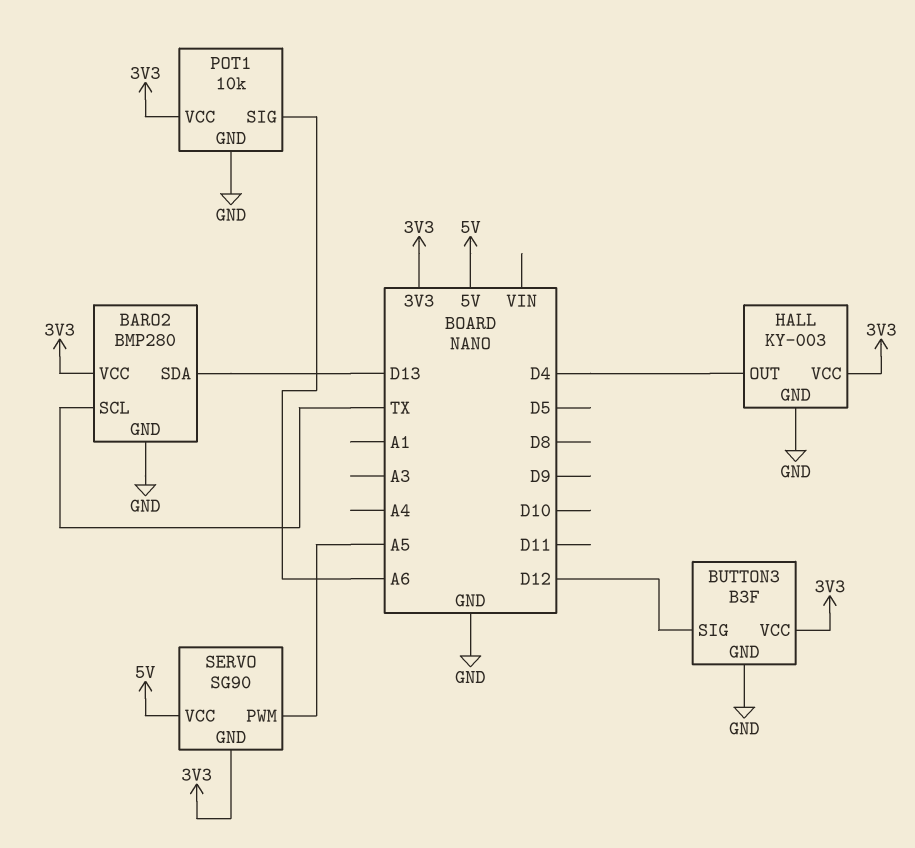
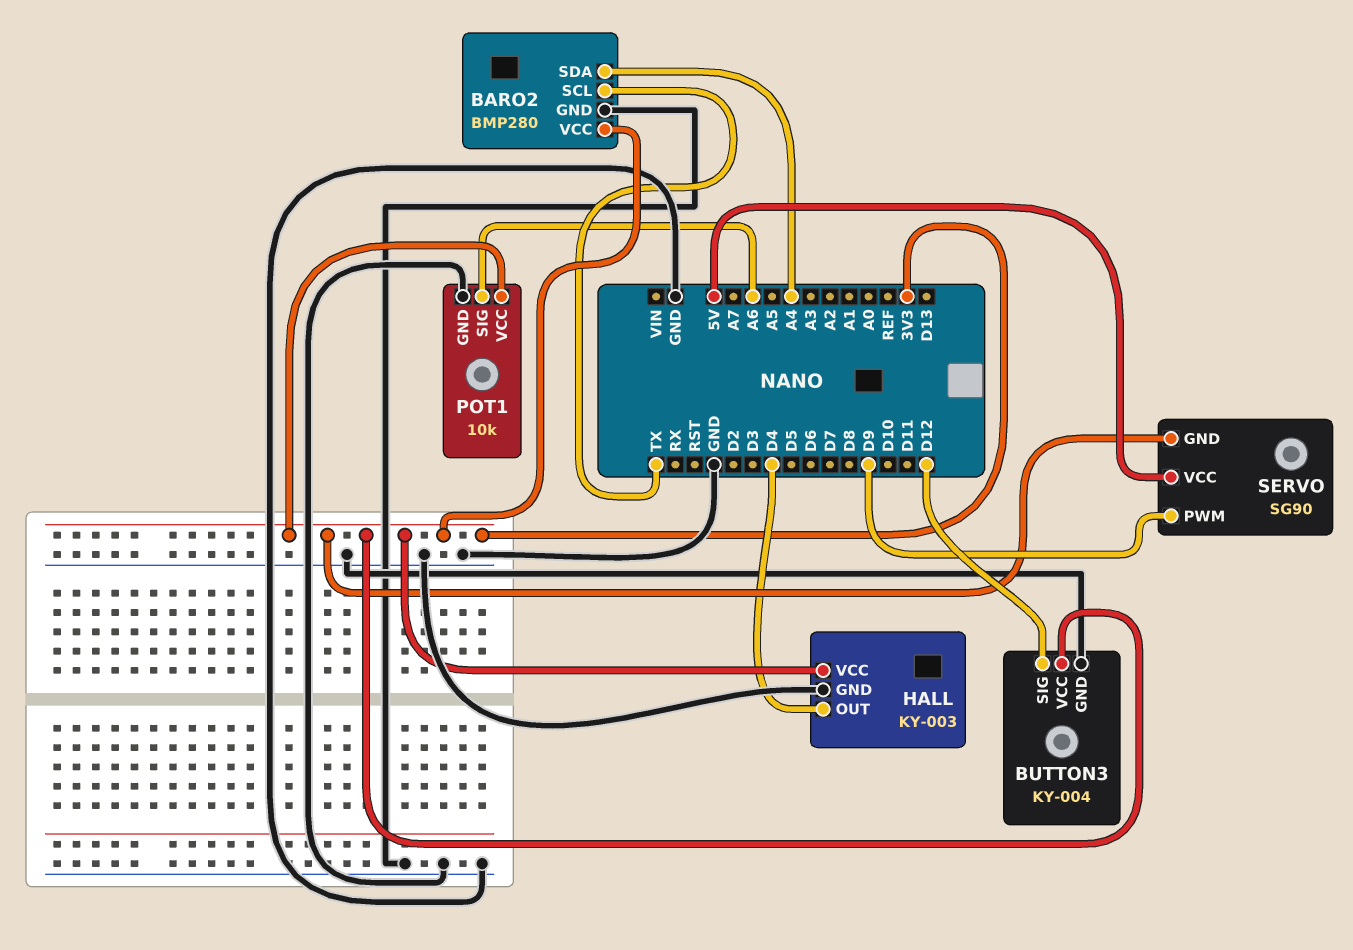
BARO2 pin SDA: D13 -> A4
BUTTON3: B3F -> KY-004
SERVO pin PWM: A5 -> D9

